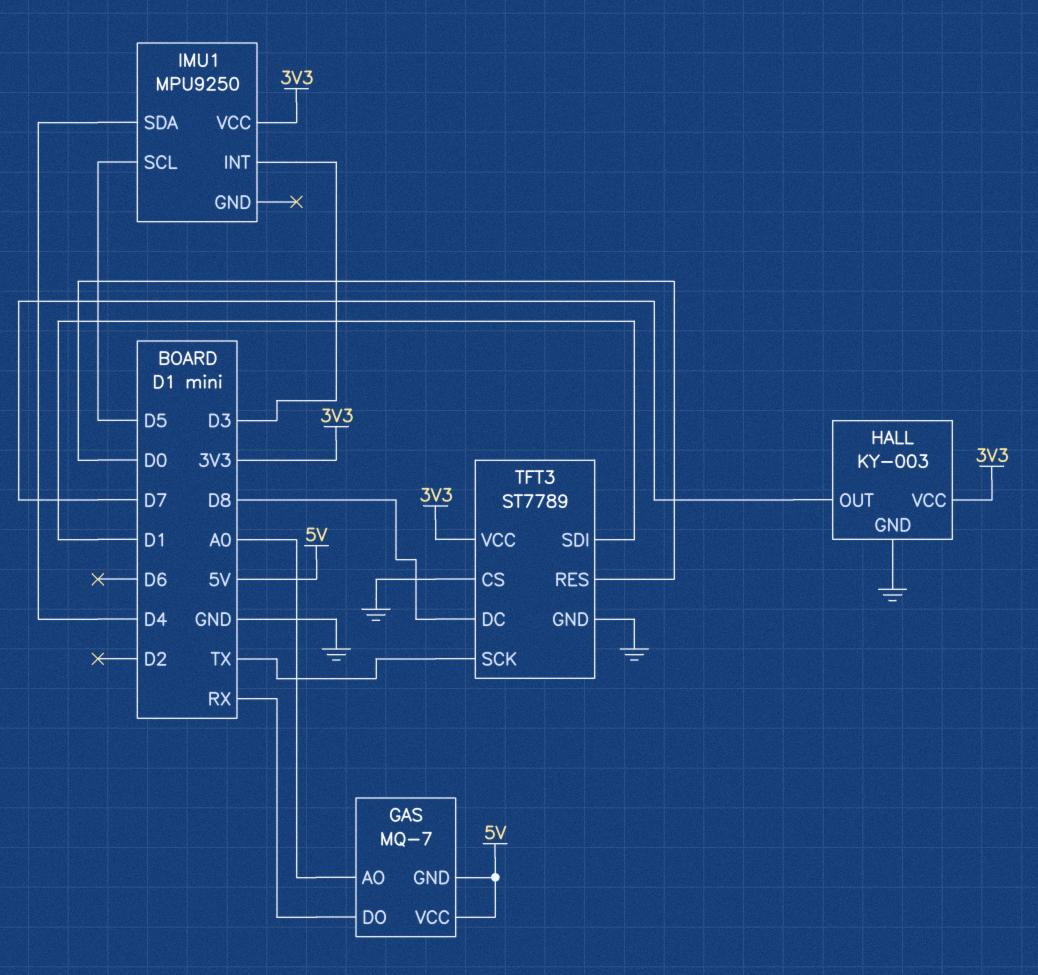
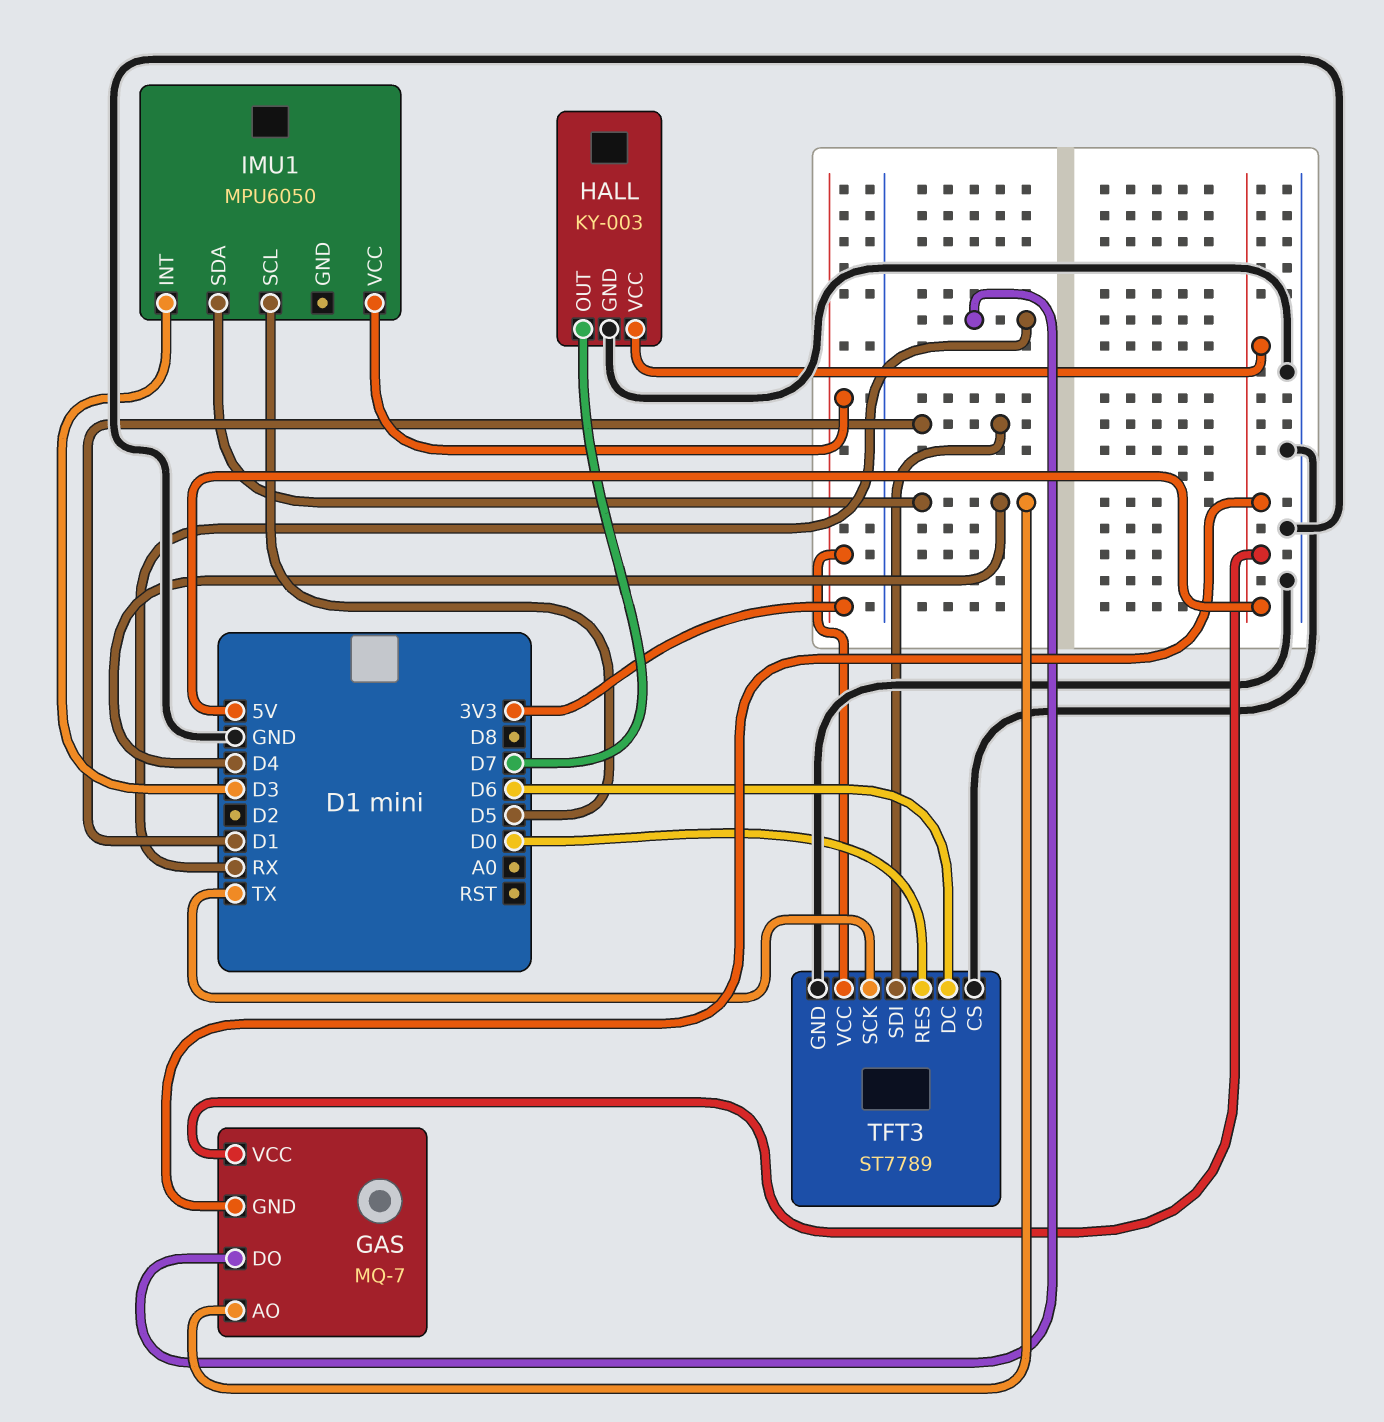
GAS pin AO: A0 -> D4
HALL pin VCC: 3V3 -> 5V
IMU1: MPU9250 -> MPU6050
TFT3 pin DC: D8 -> D6

